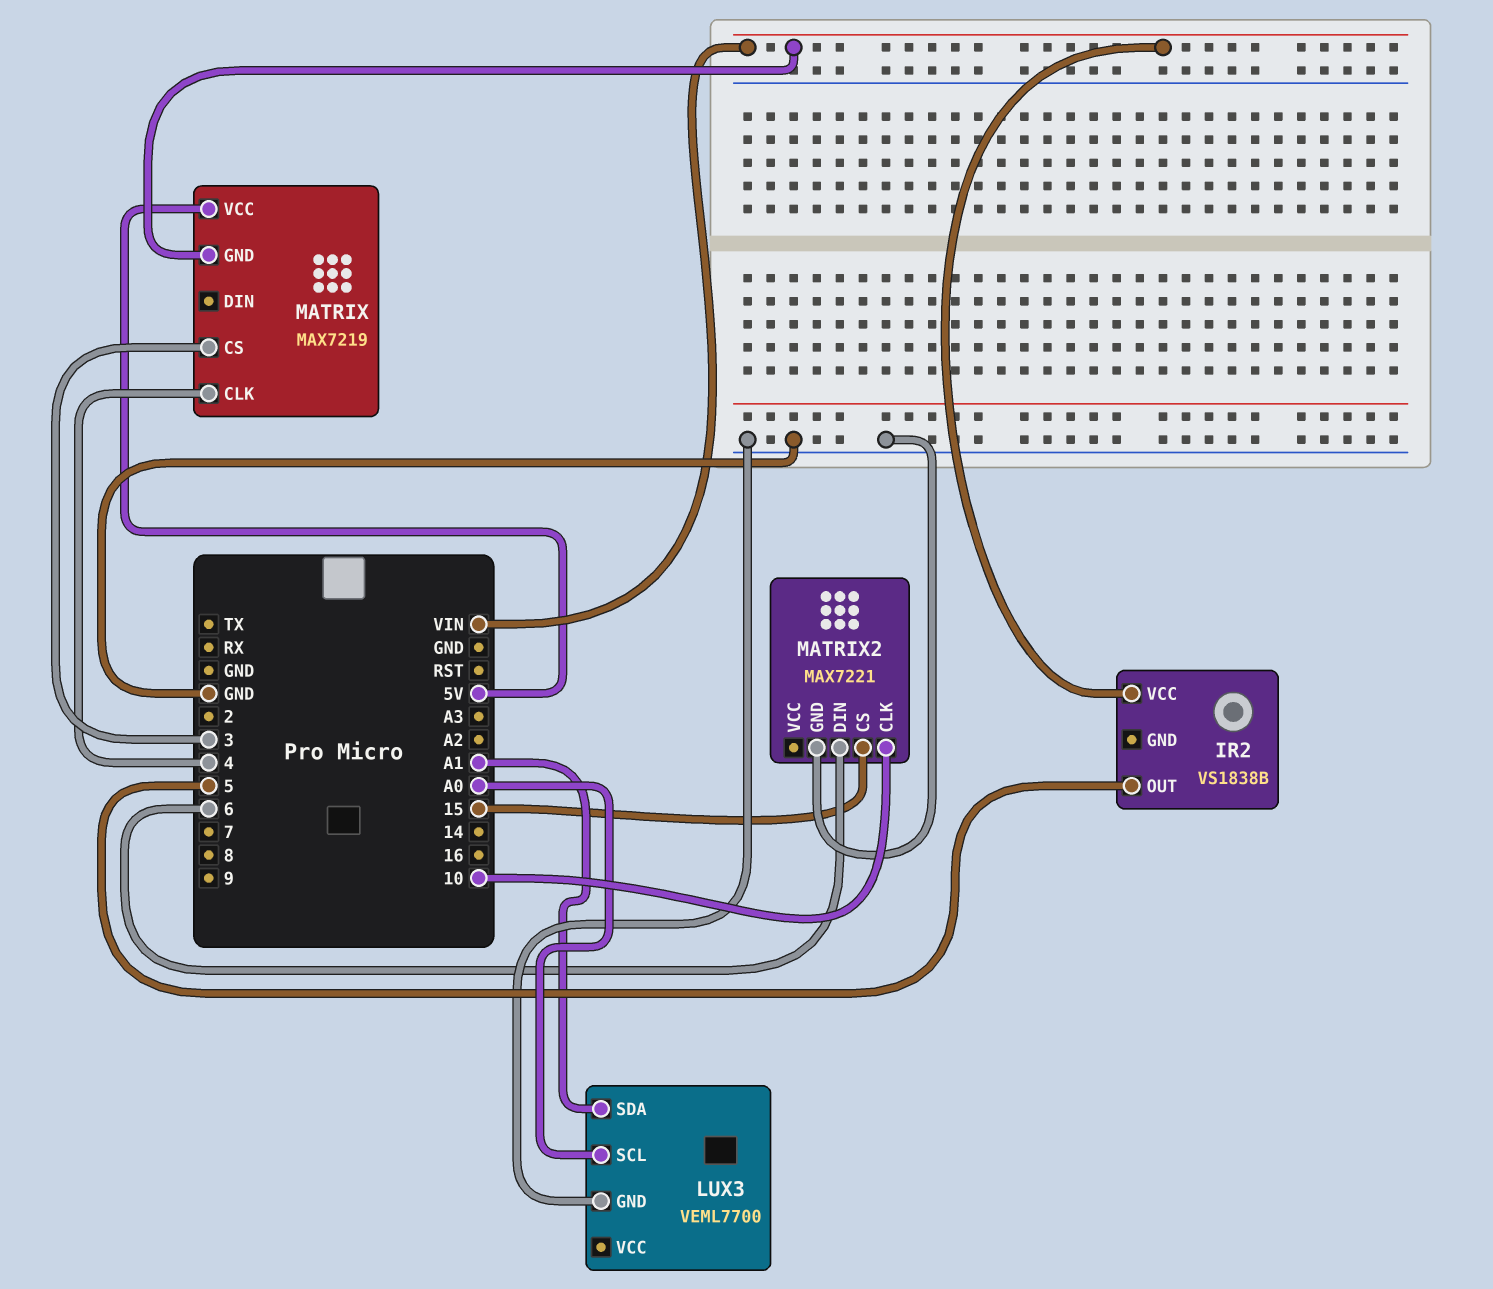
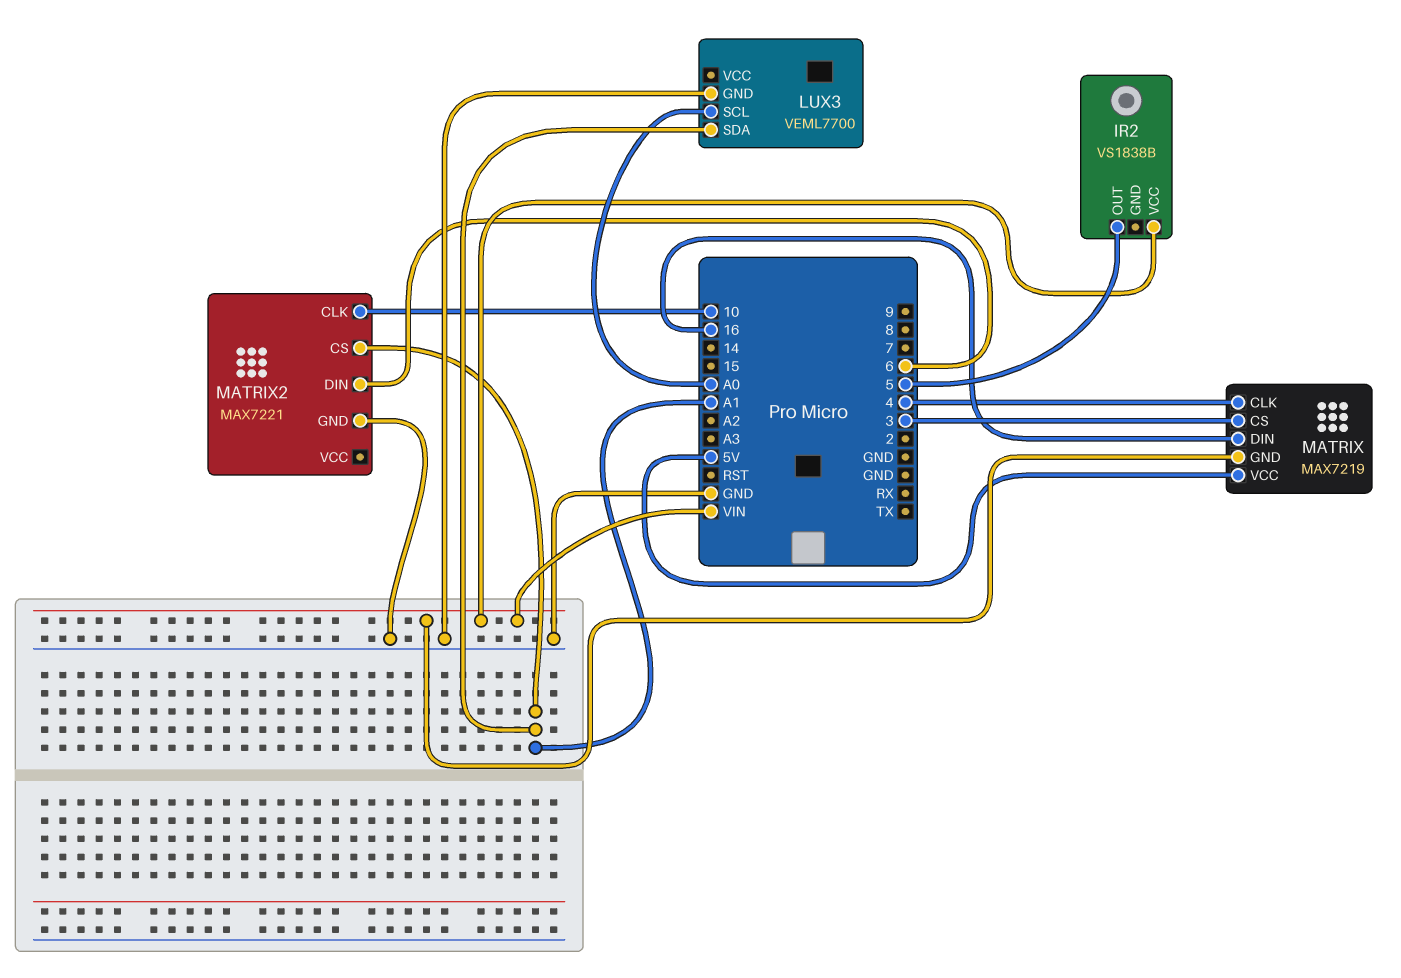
MATRIX pin DIN: none -> 16
MATRIX2 pin CS: 15 -> A1

